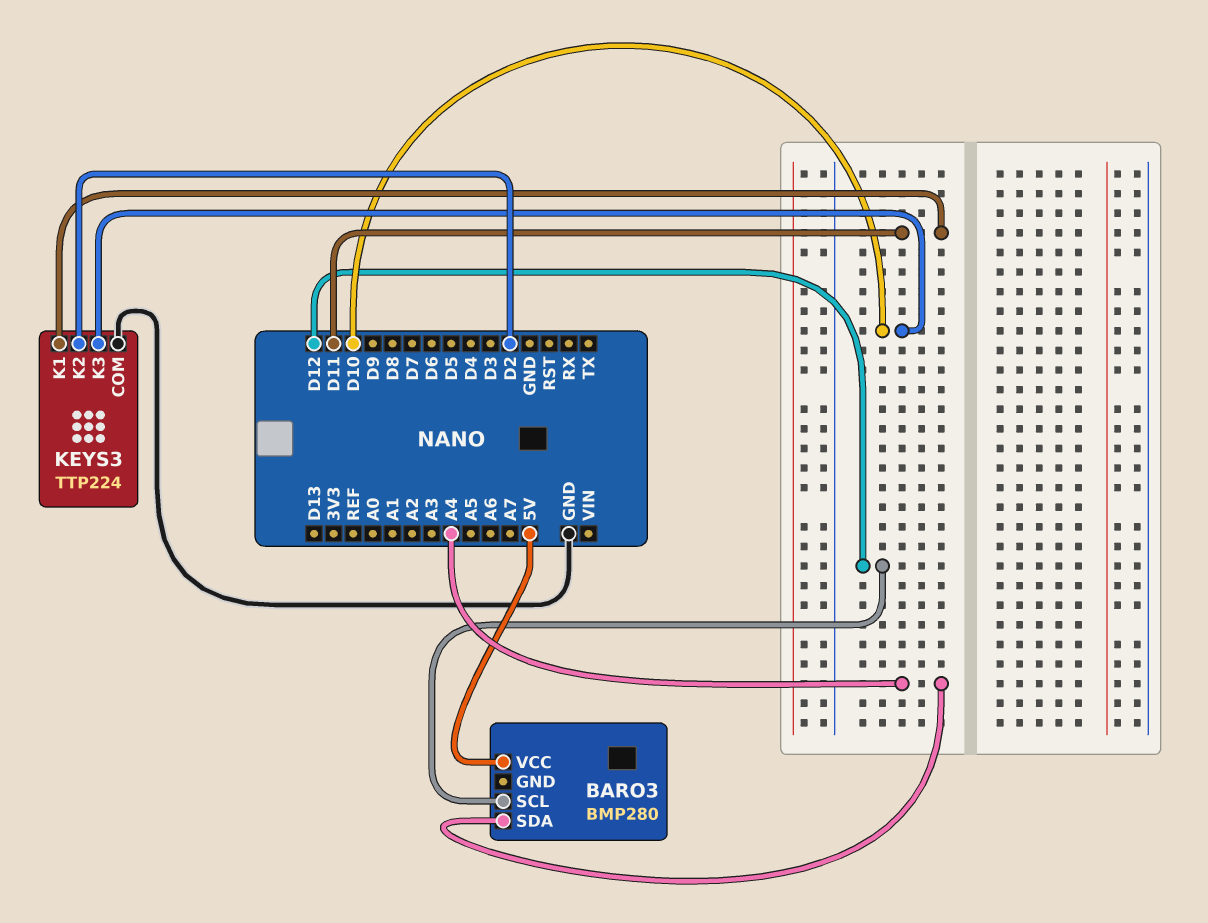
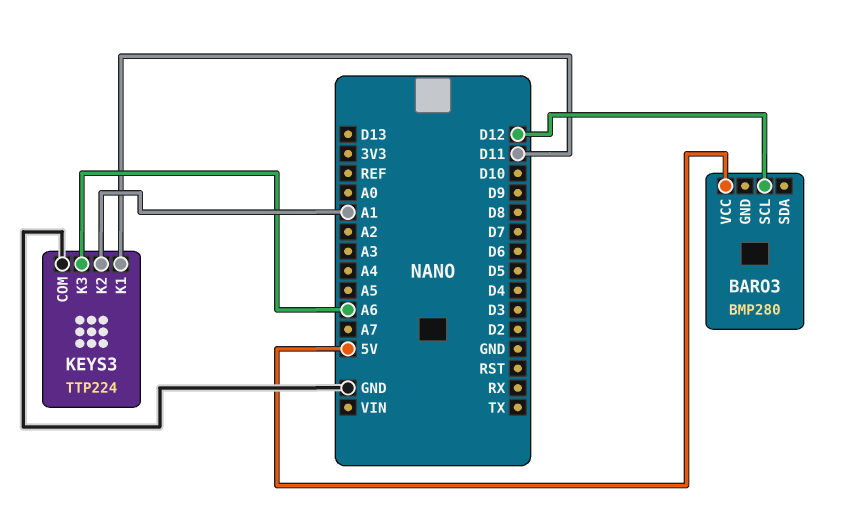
BARO3 pin SDA: A4 -> none
KEYS3 pin K2: D2 -> A1
KEYS3 pin K3: D10 -> A6

